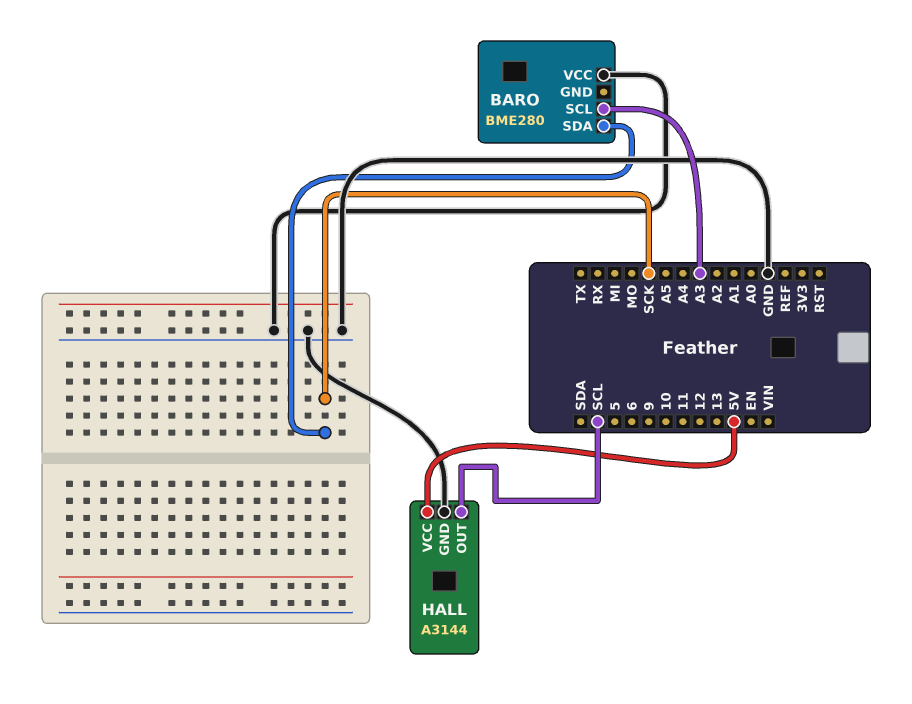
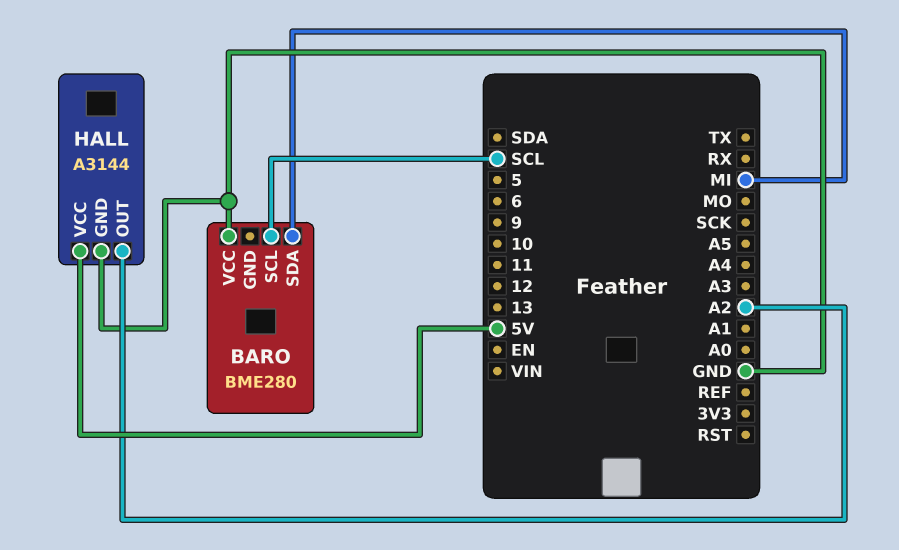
BARO pin SCL: A3 -> SCL
BARO pin SDA: SCK -> MI
HALL pin OUT: SCL -> A2

